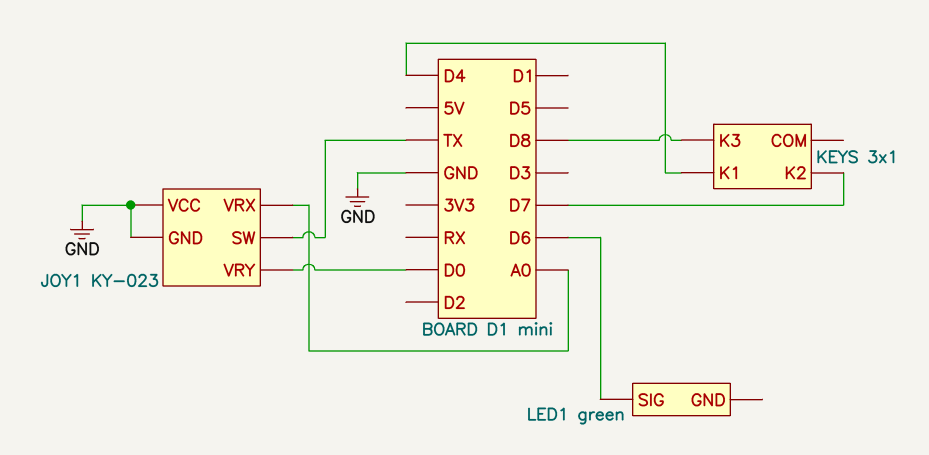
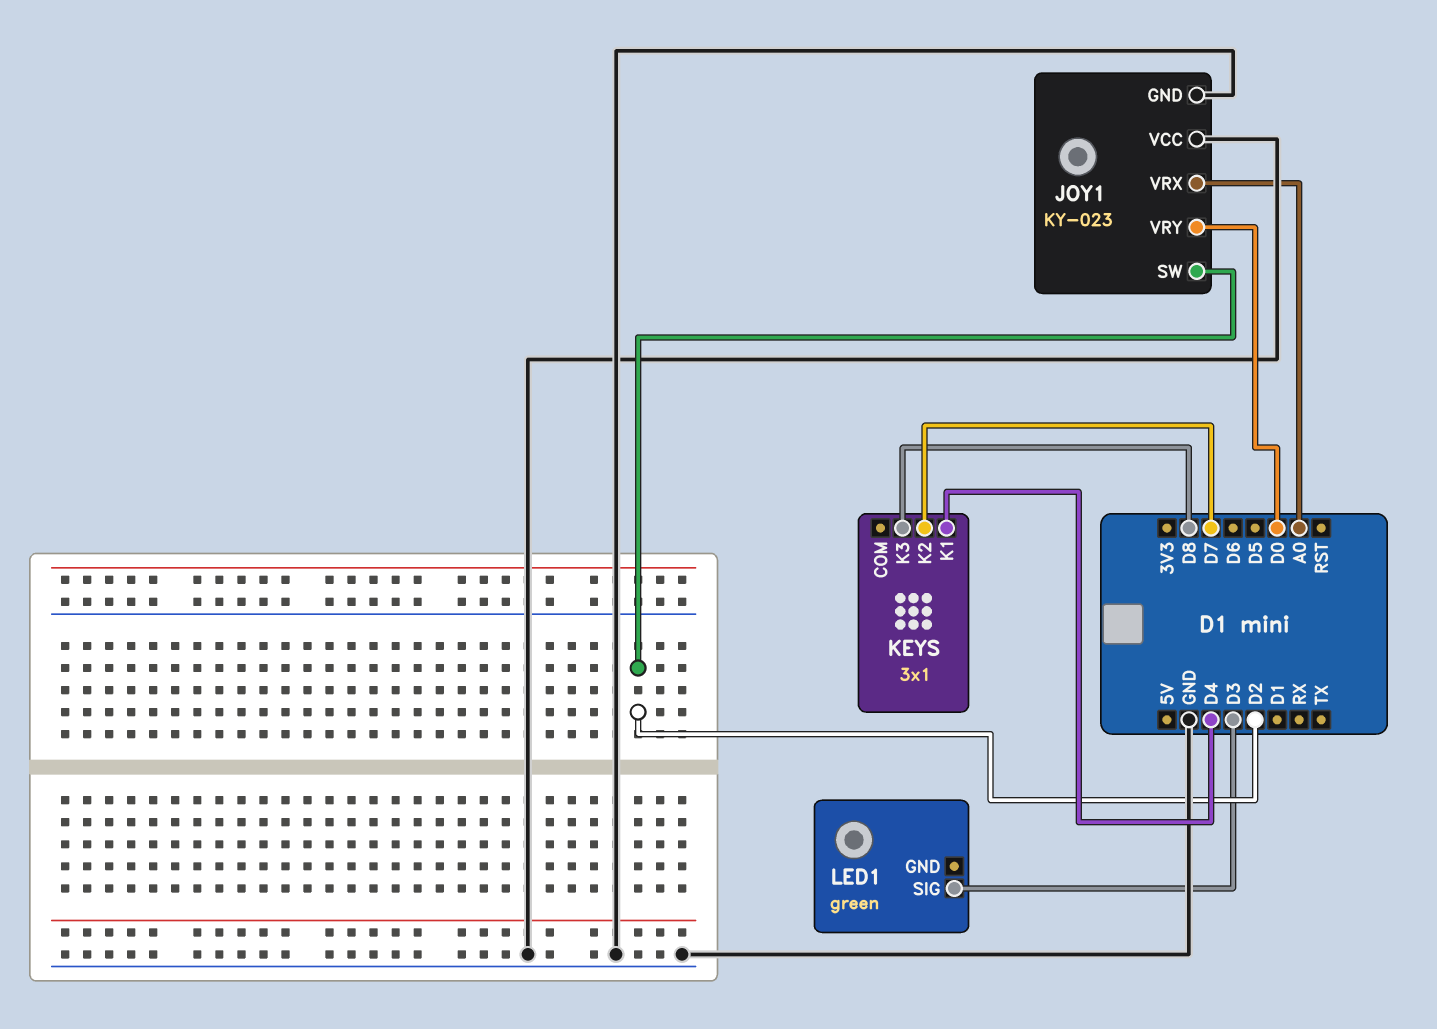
JOY1 pin SW: TX -> D2
LED1 pin SIG: D6 -> D3

